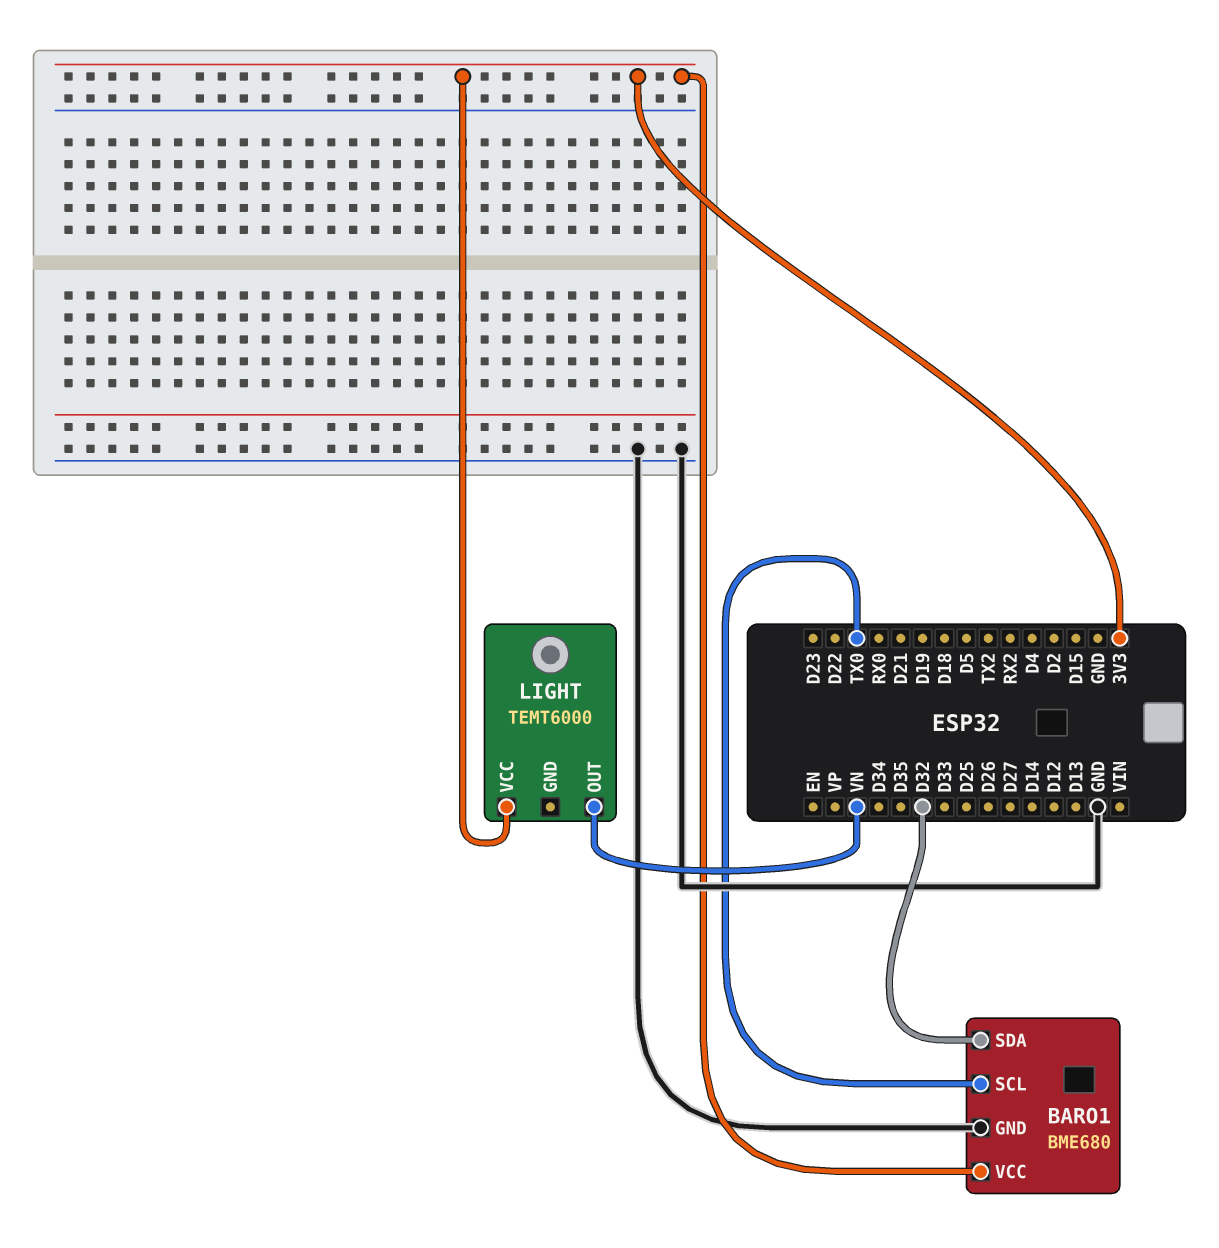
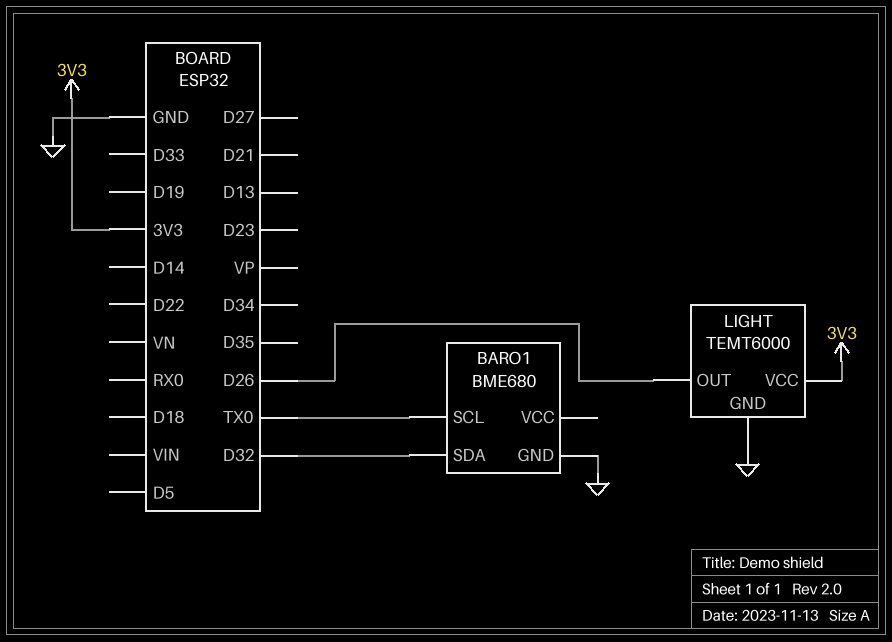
BARO1 pin VCC: 3V3 -> none
LIGHT pin GND: none -> GND
LIGHT pin OUT: VN -> D26

